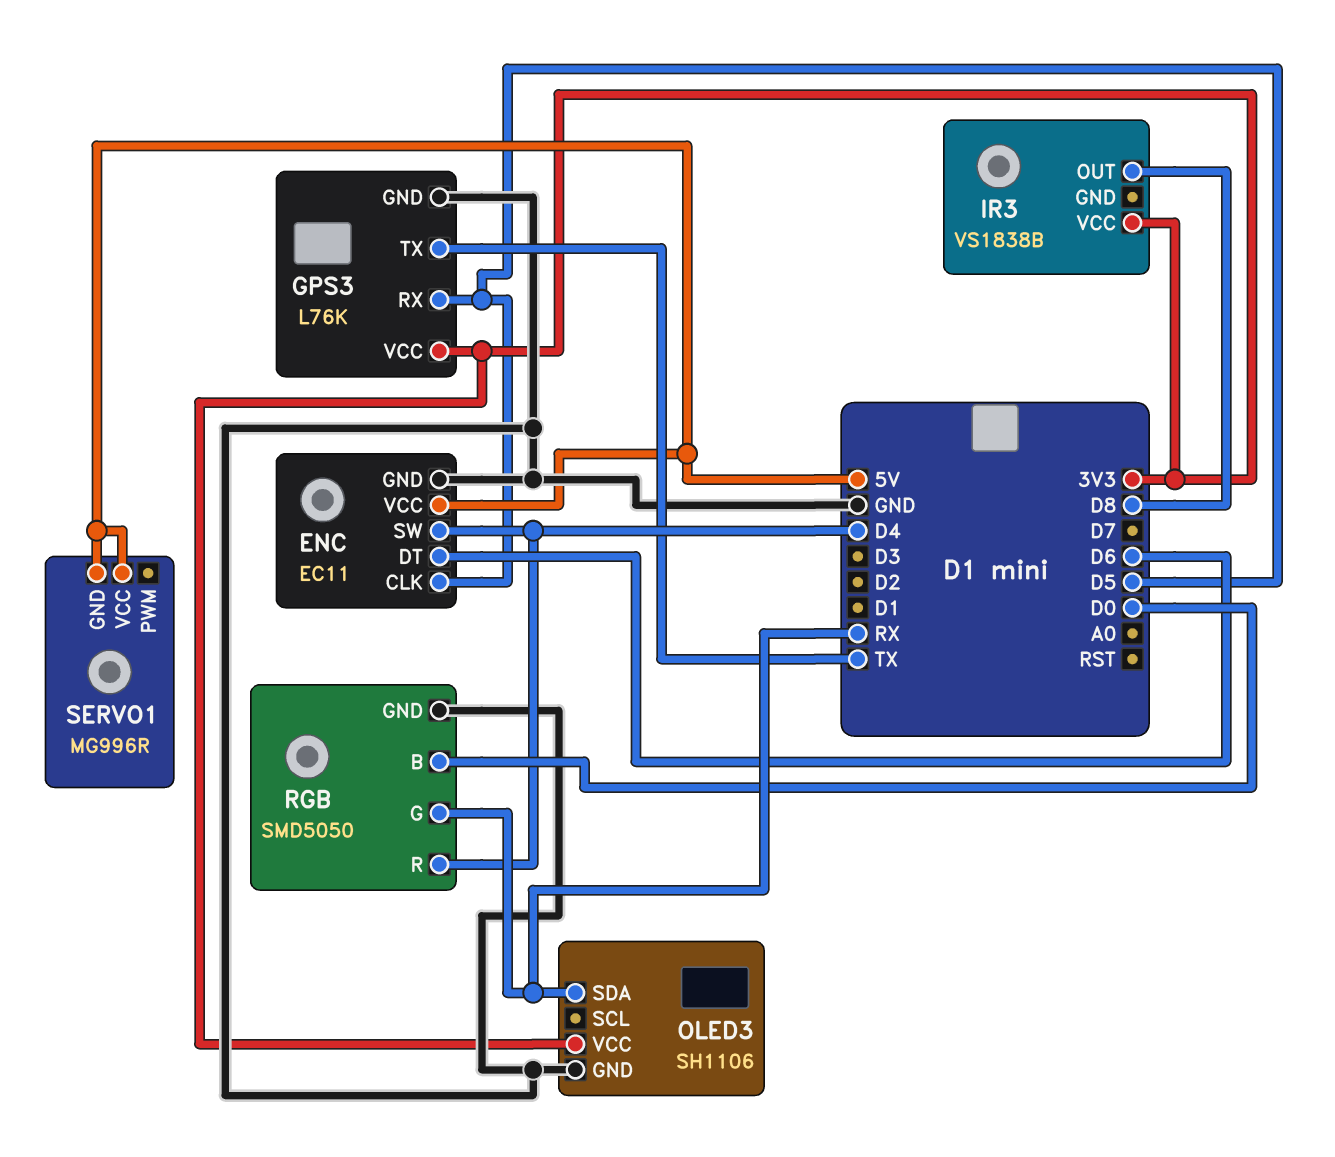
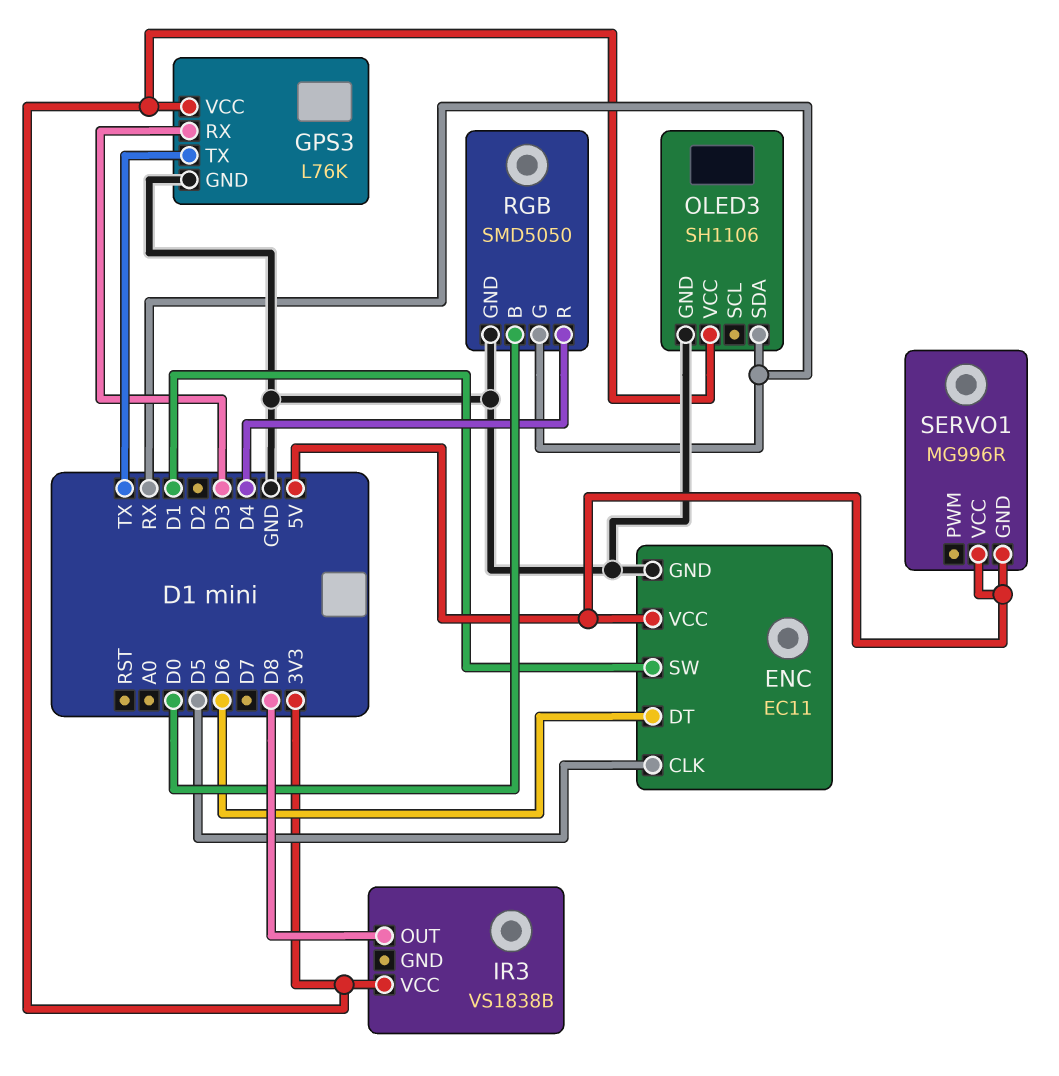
ENC pin SW: D4 -> D1
GPS3 pin RX: D5 -> D3

